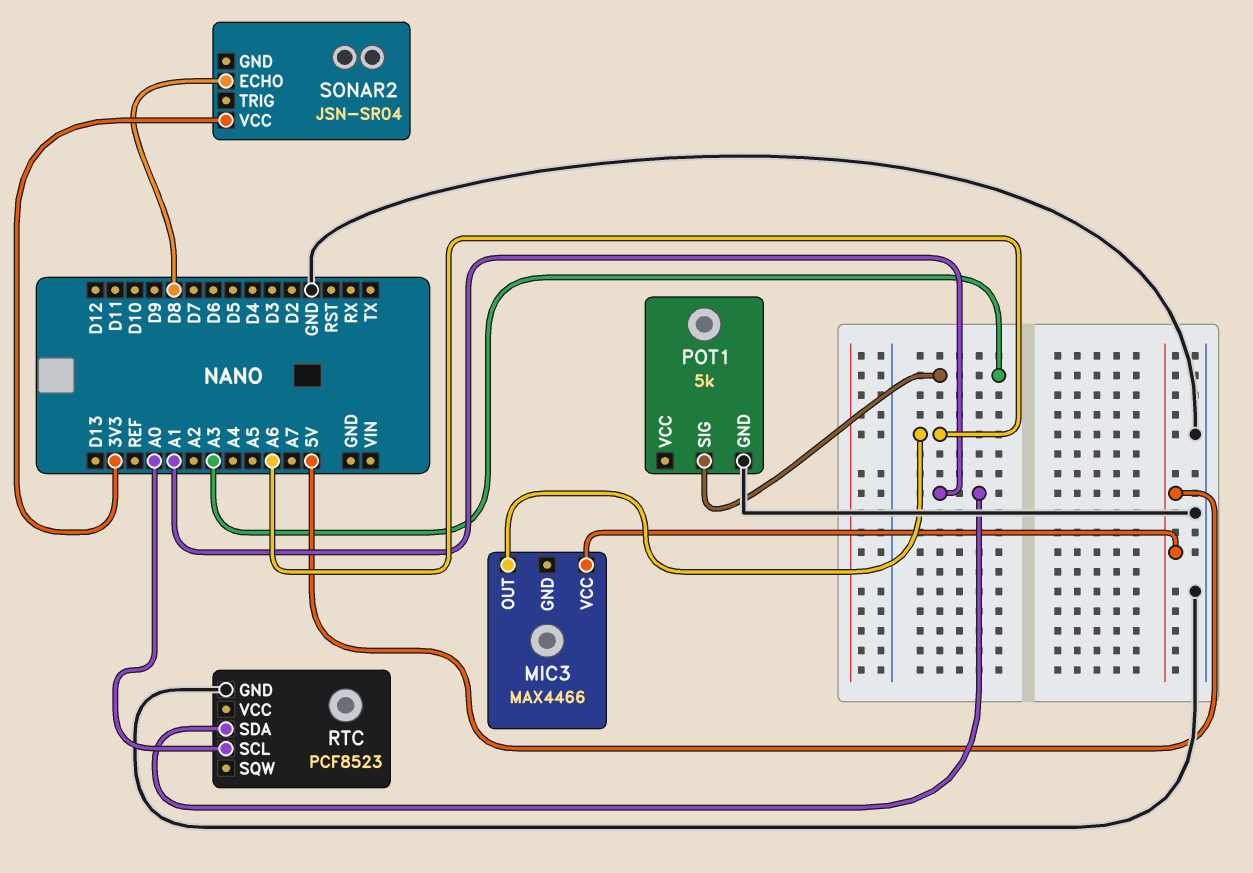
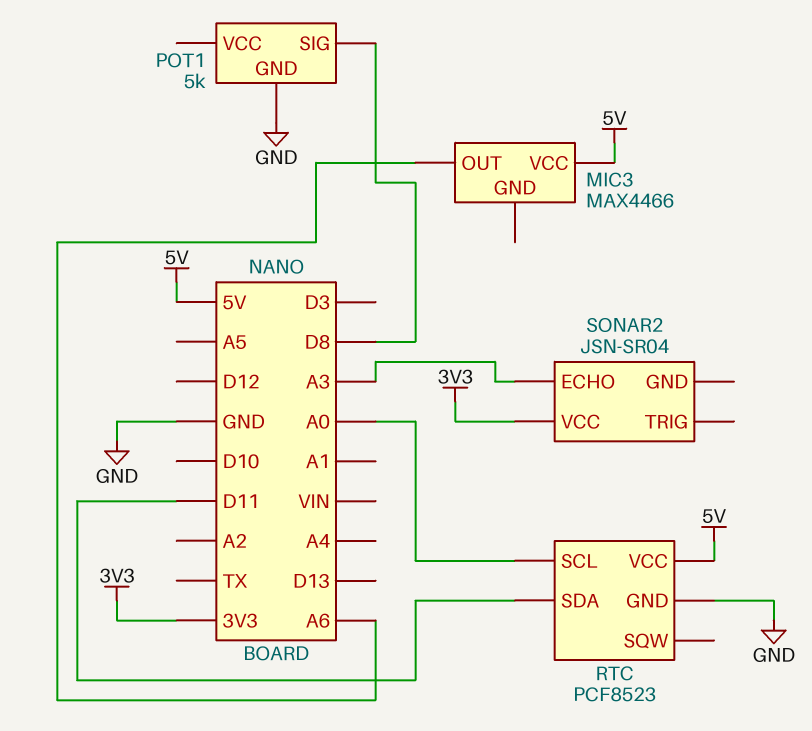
POT1 pin SIG: A3 -> D8
RTC pin SDA: A1 -> D11
RTC pin VCC: none -> 5V
SONAR2 pin ECHO: D8 -> A3

